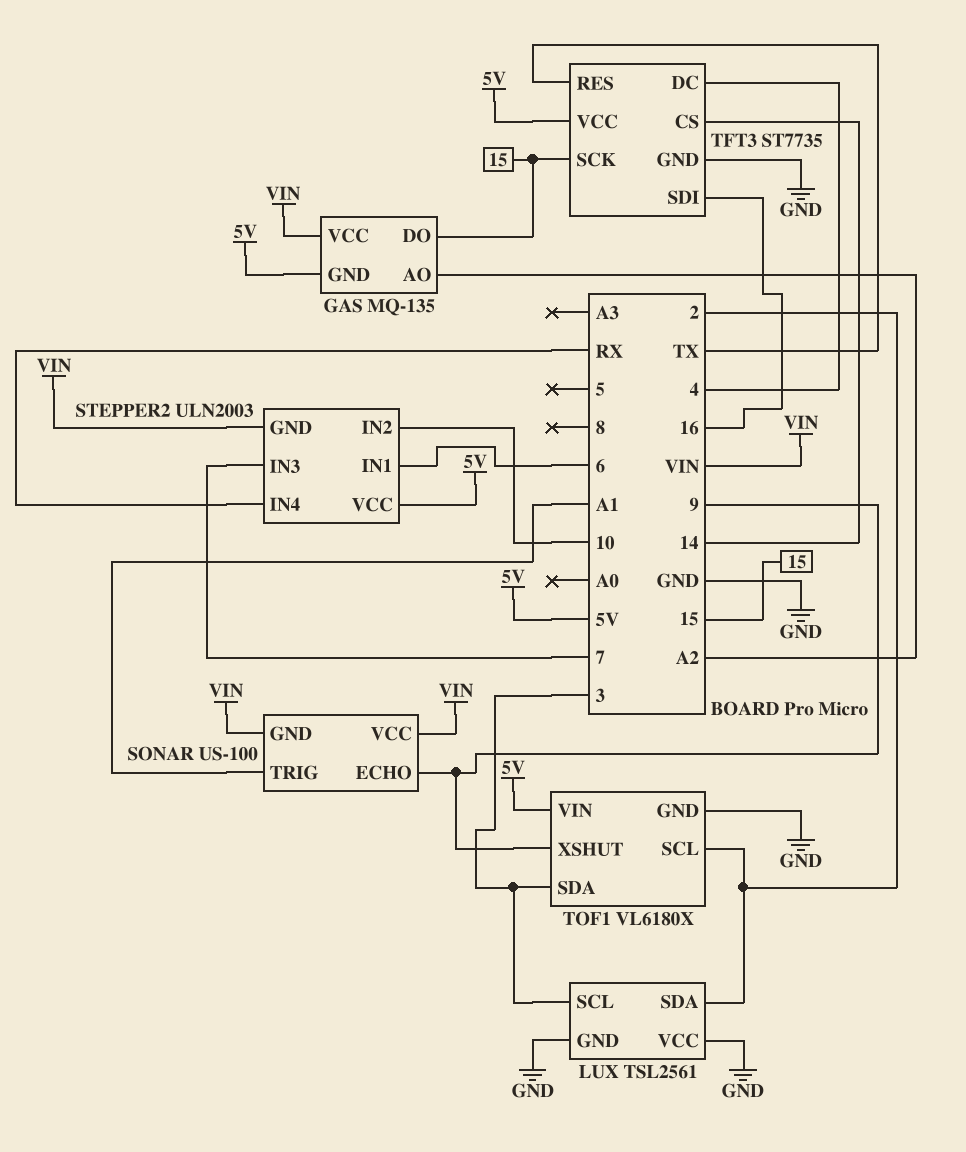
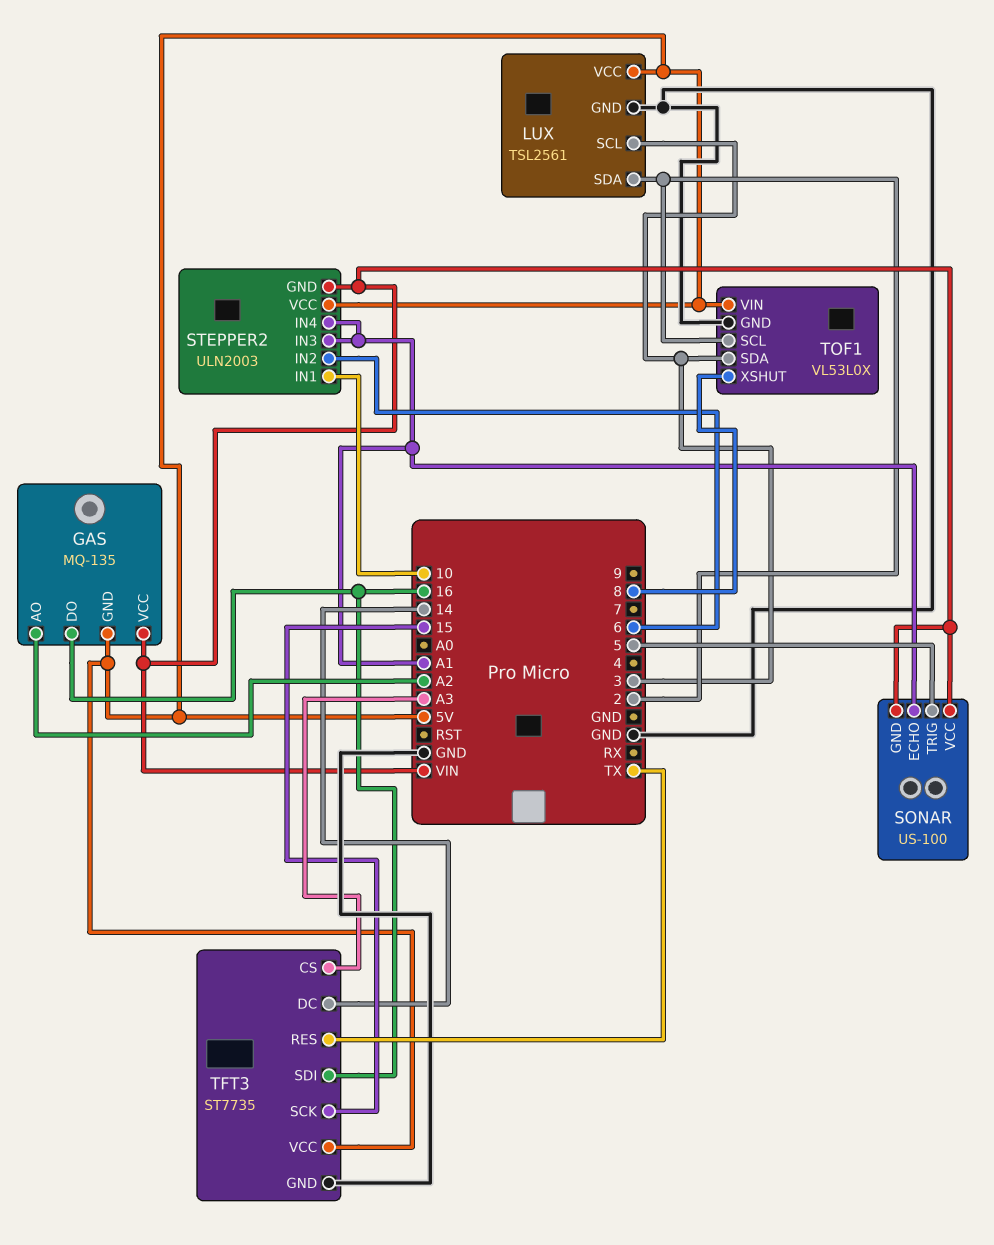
GAS pin DO: 15 -> 16
LUX pin VCC: GND -> 5V
SONAR pin ECHO: 9 -> A1
SONAR pin TRIG: A1 -> 5
STEPPER2 pin IN1: 6 -> 10
STEPPER2 pin IN2: 10 -> 6
STEPPER2 pin IN3: 7 -> A1
STEPPER2 pin IN4: RX -> A1
TFT3 pin CS: 14 -> A3
TFT3 pin DC: 4 -> 14
TOF1: VL6180X -> VL53L0X
TOF1 pin XSHUT: 9 -> 8

